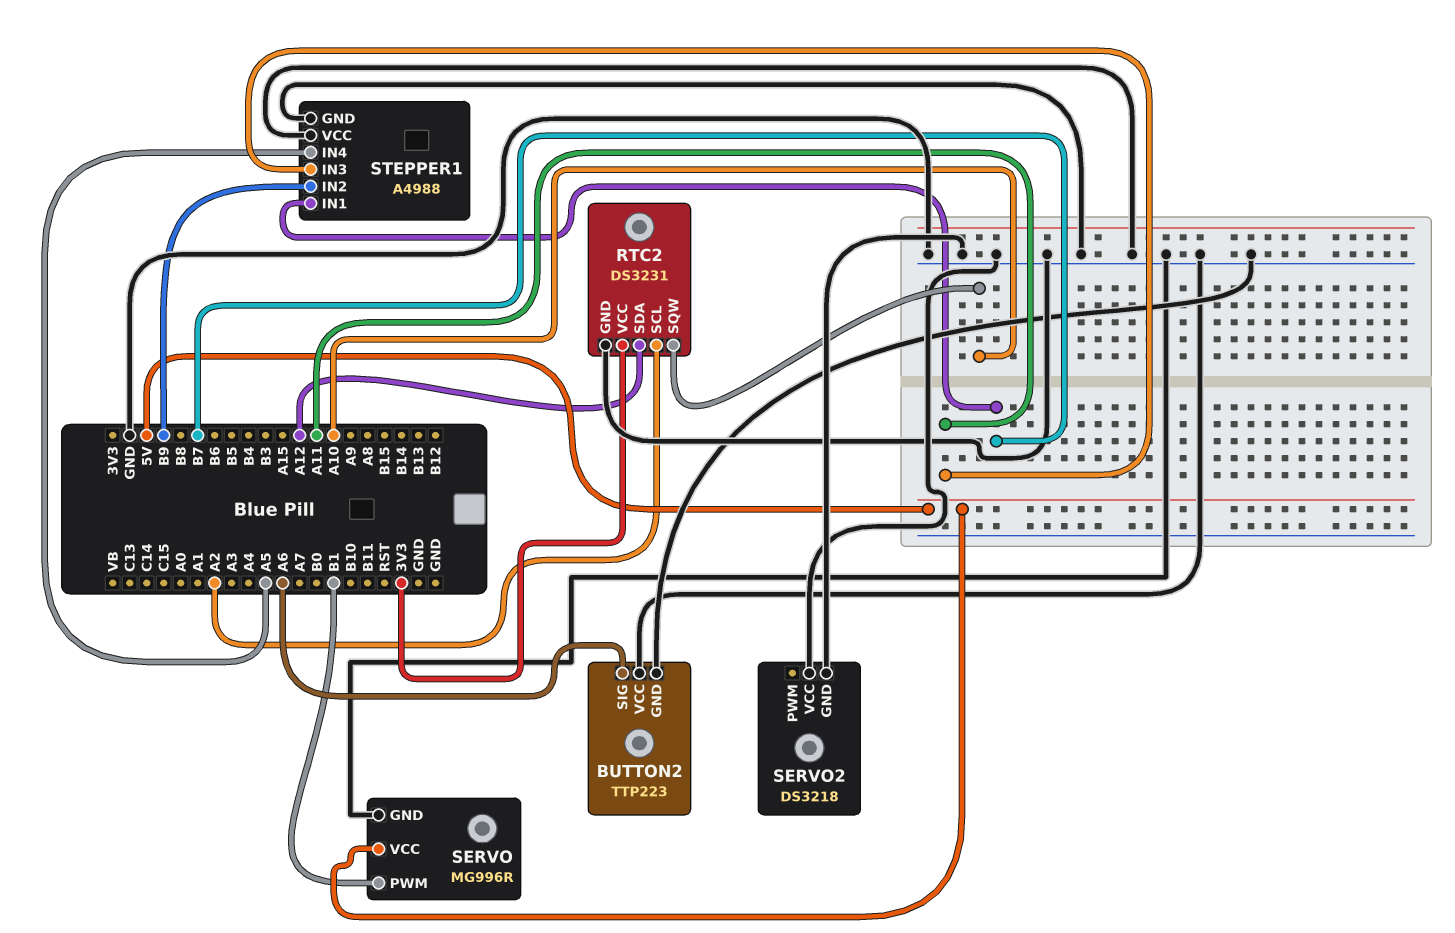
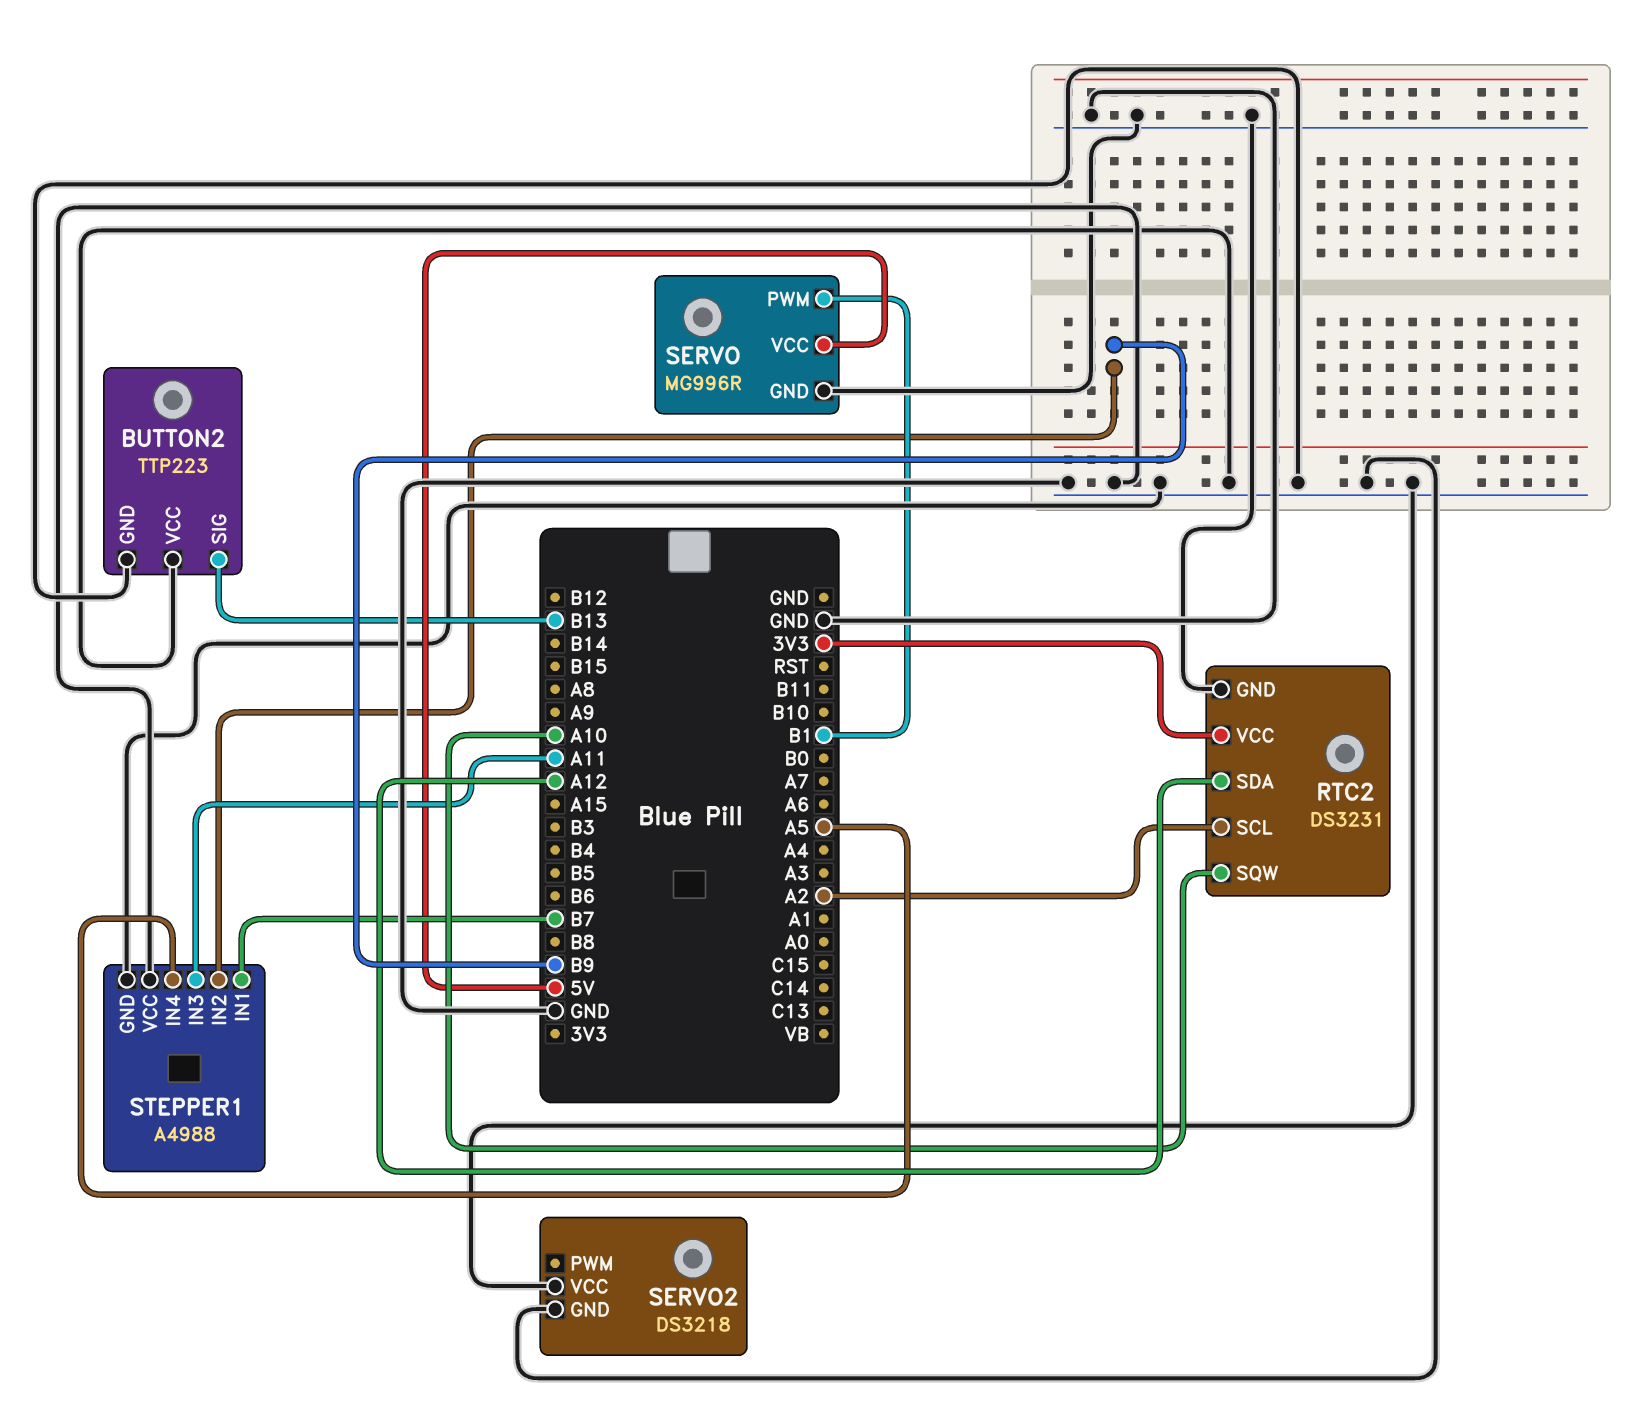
BUTTON2 pin SIG: A6 -> B13

